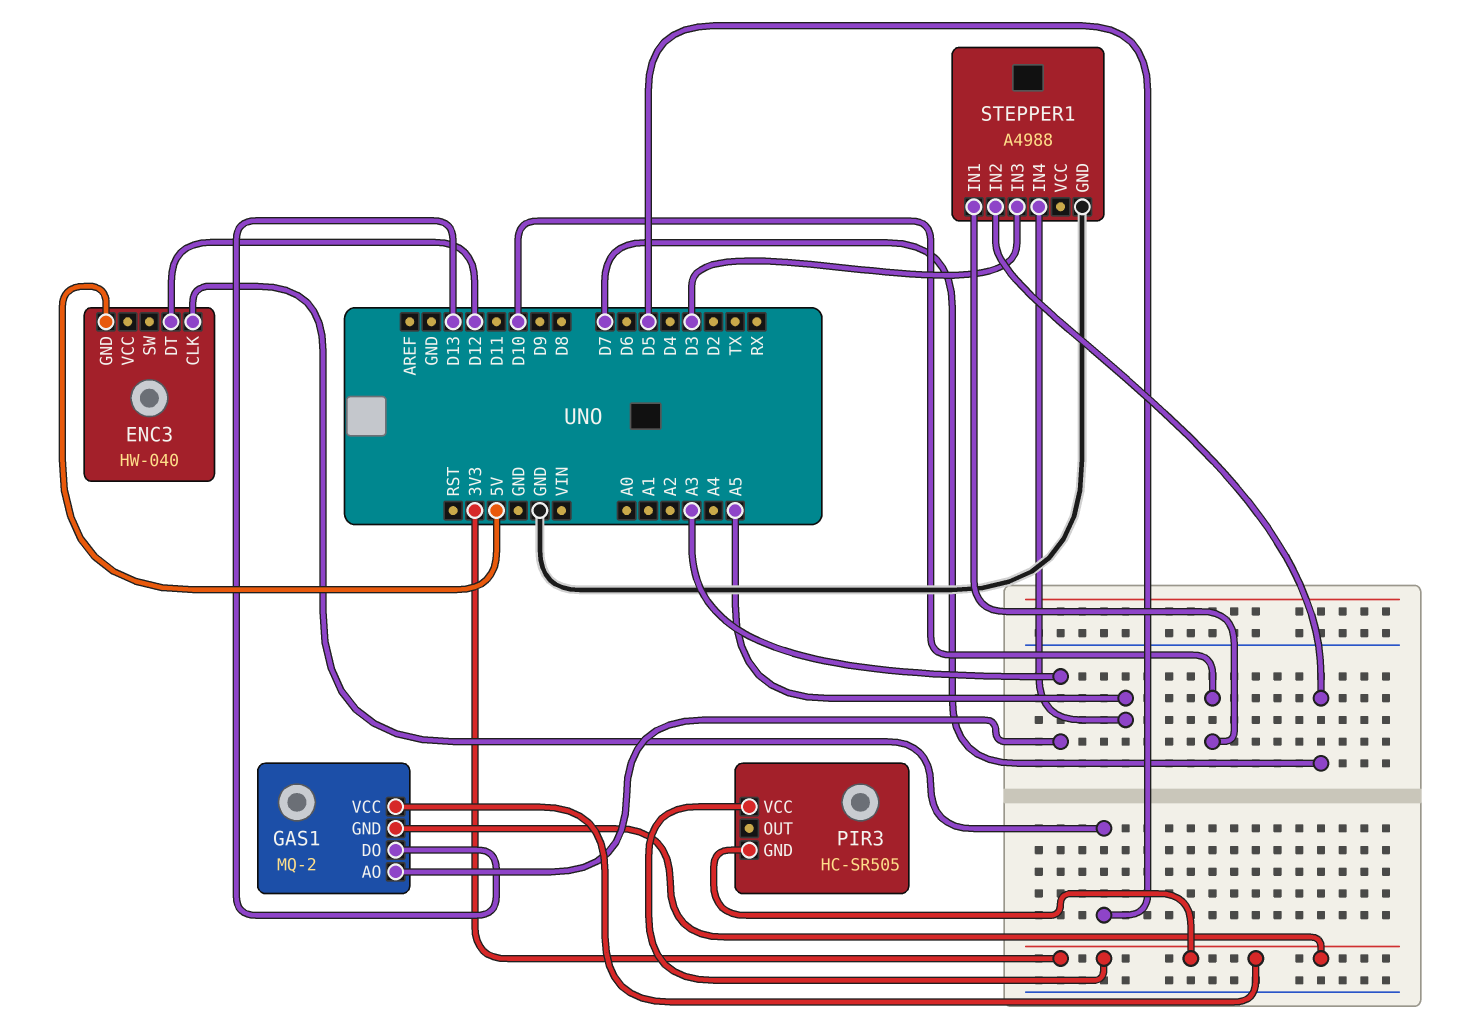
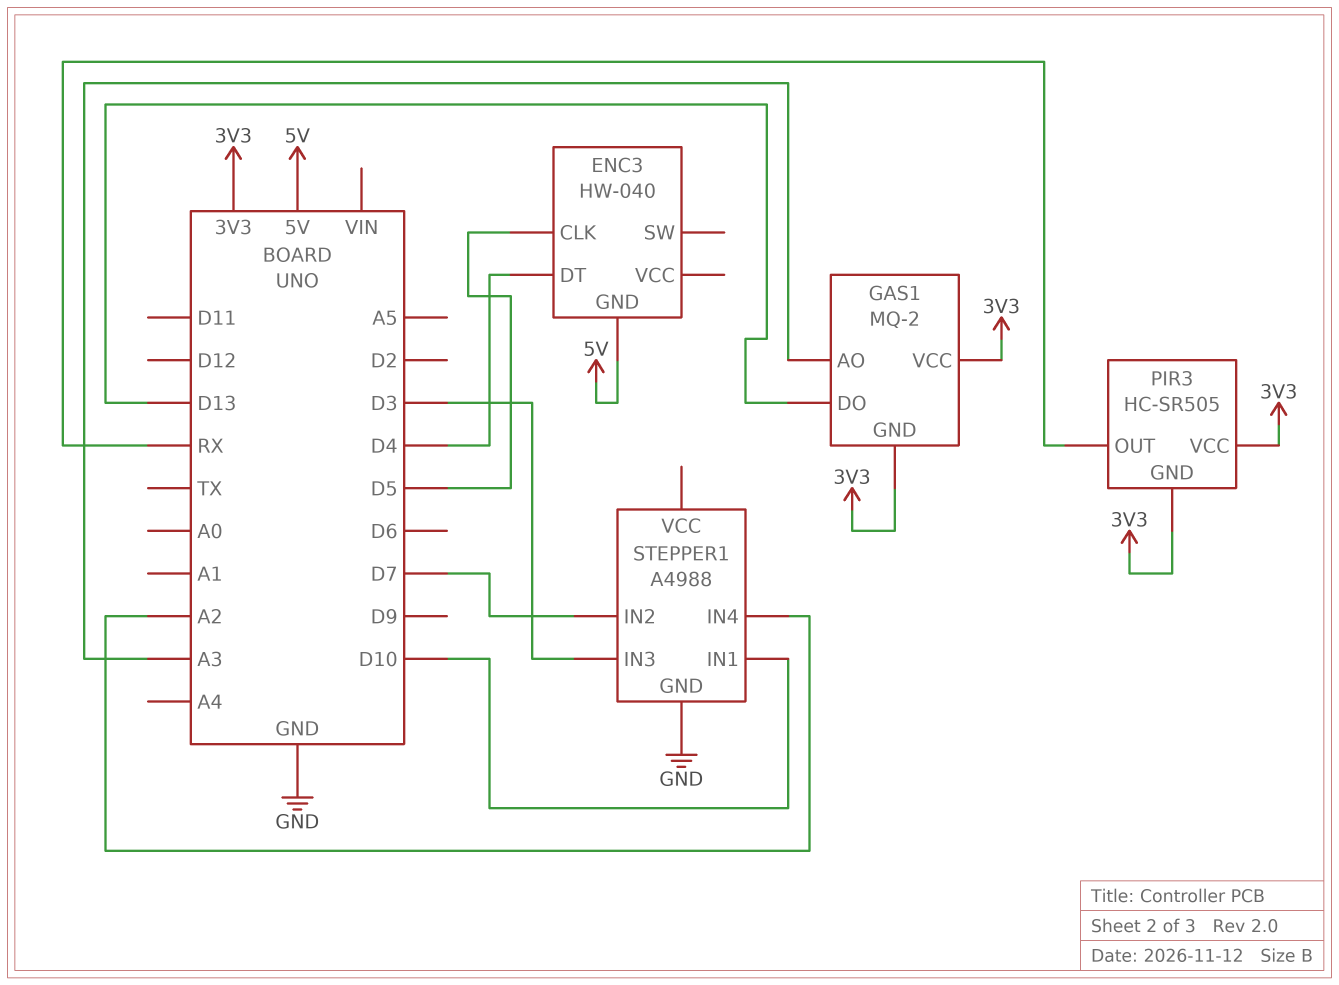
ENC3 pin DT: D12 -> D4
PIR3 pin OUT: none -> RX
STEPPER1 pin IN4: A5 -> A2

